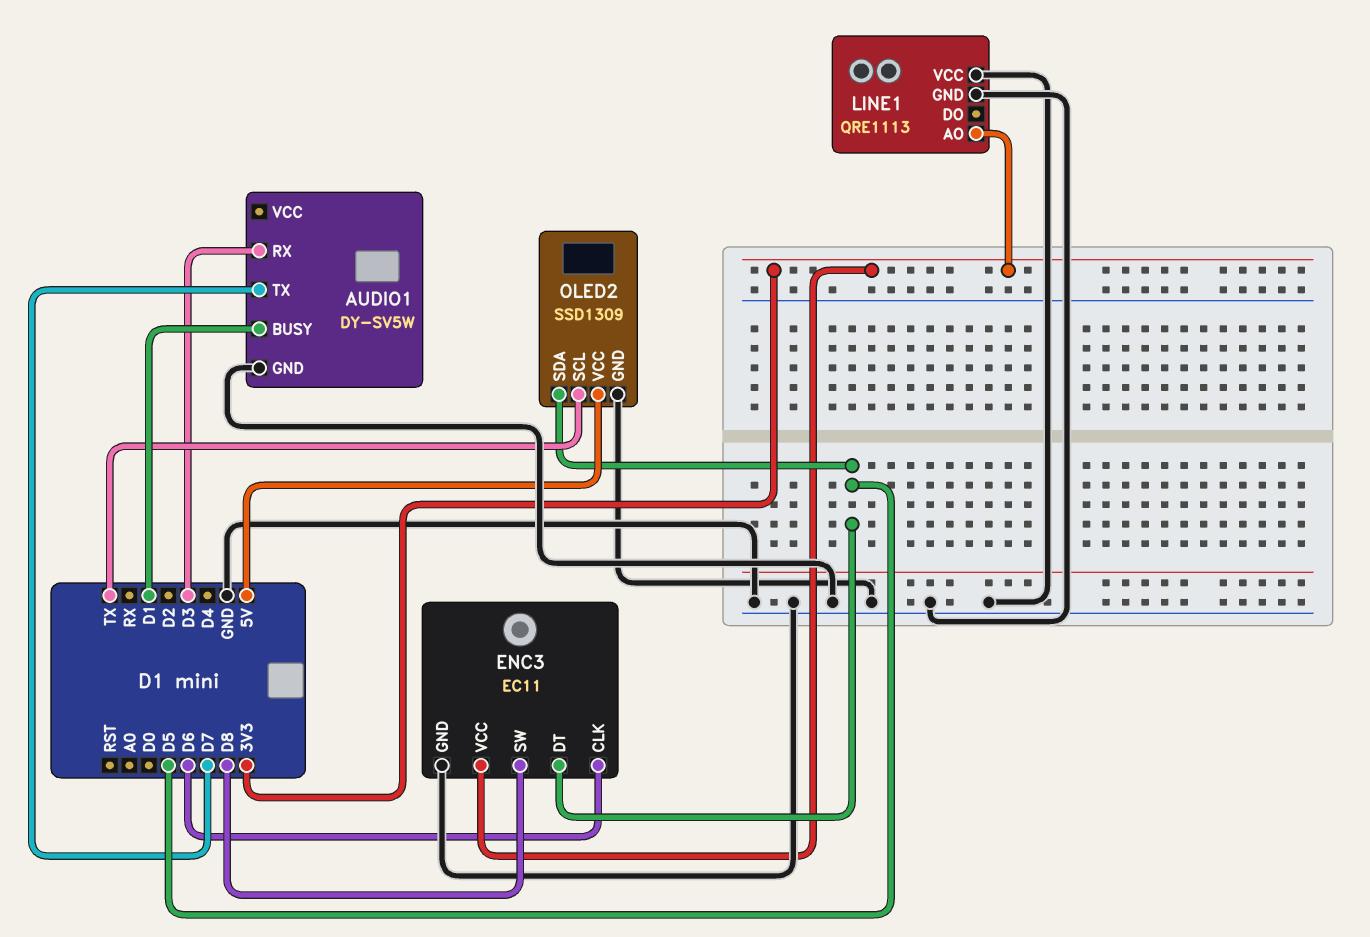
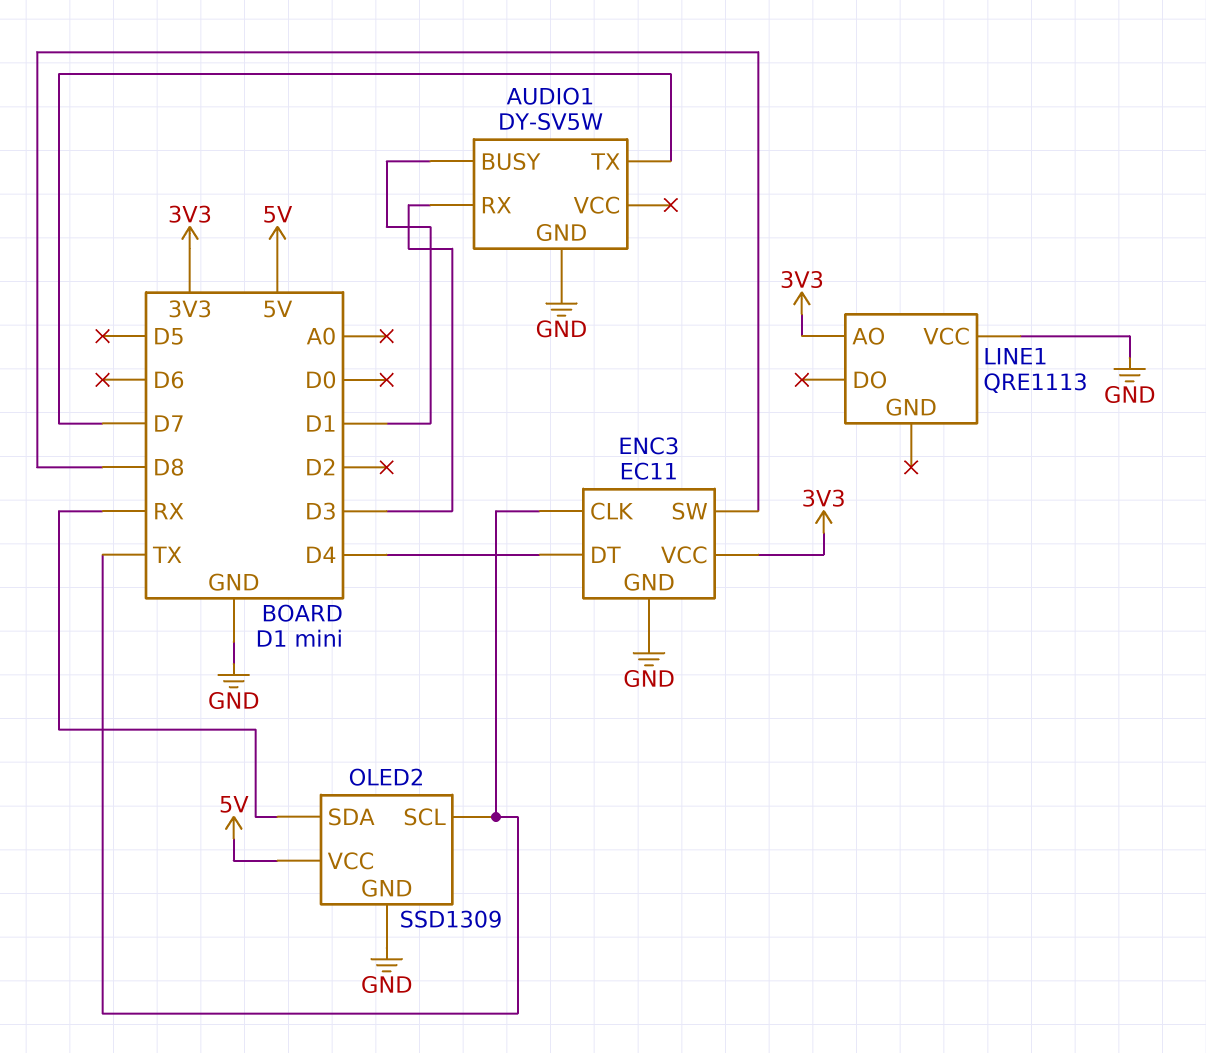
ENC3 pin CLK: D6 -> TX
ENC3 pin DT: D5 -> D4
LINE1 pin GND: GND -> none
OLED2 pin SDA: D5 -> RX

